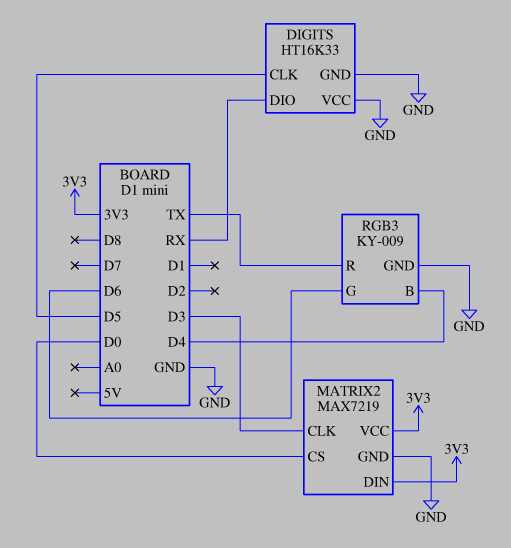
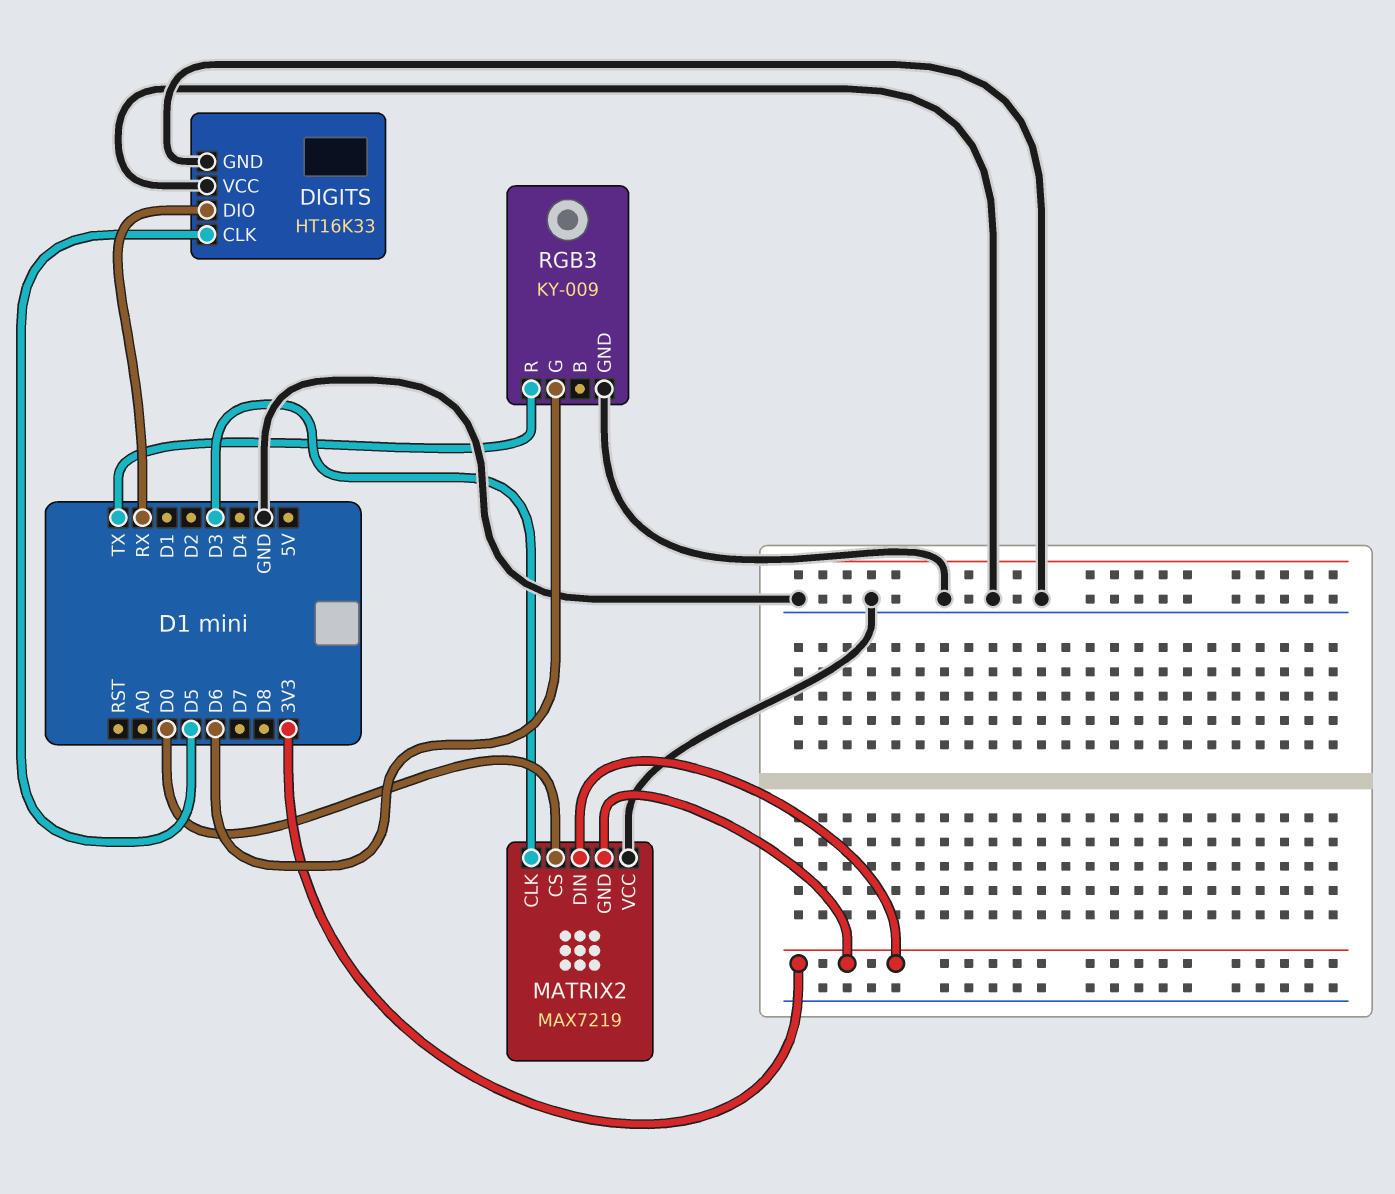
MATRIX2 pin GND: GND -> 3V3
MATRIX2 pin VCC: 3V3 -> GND
RGB3 pin B: D4 -> none

